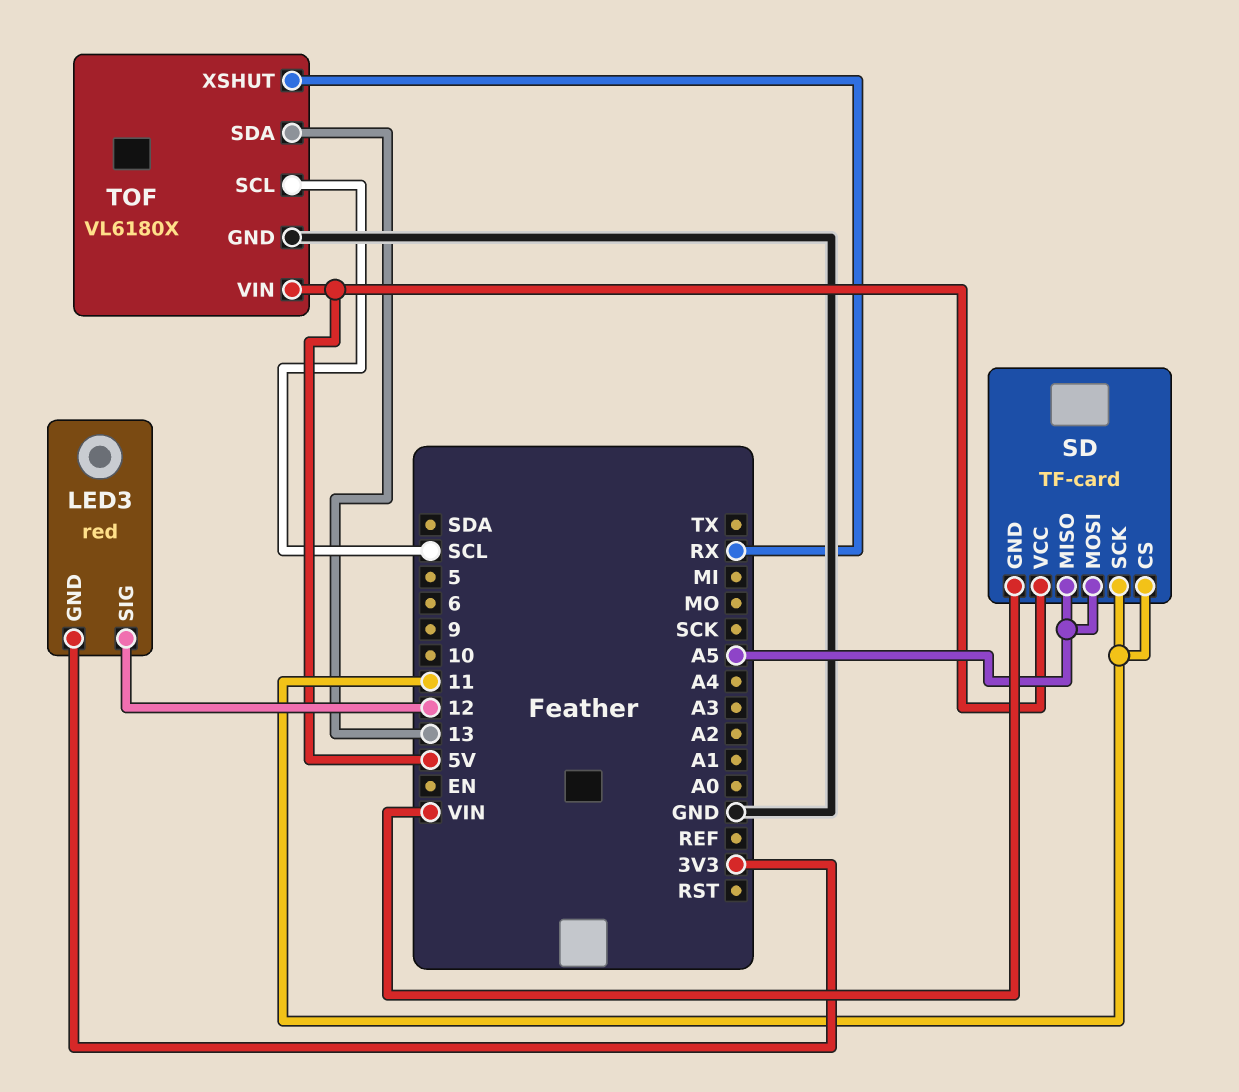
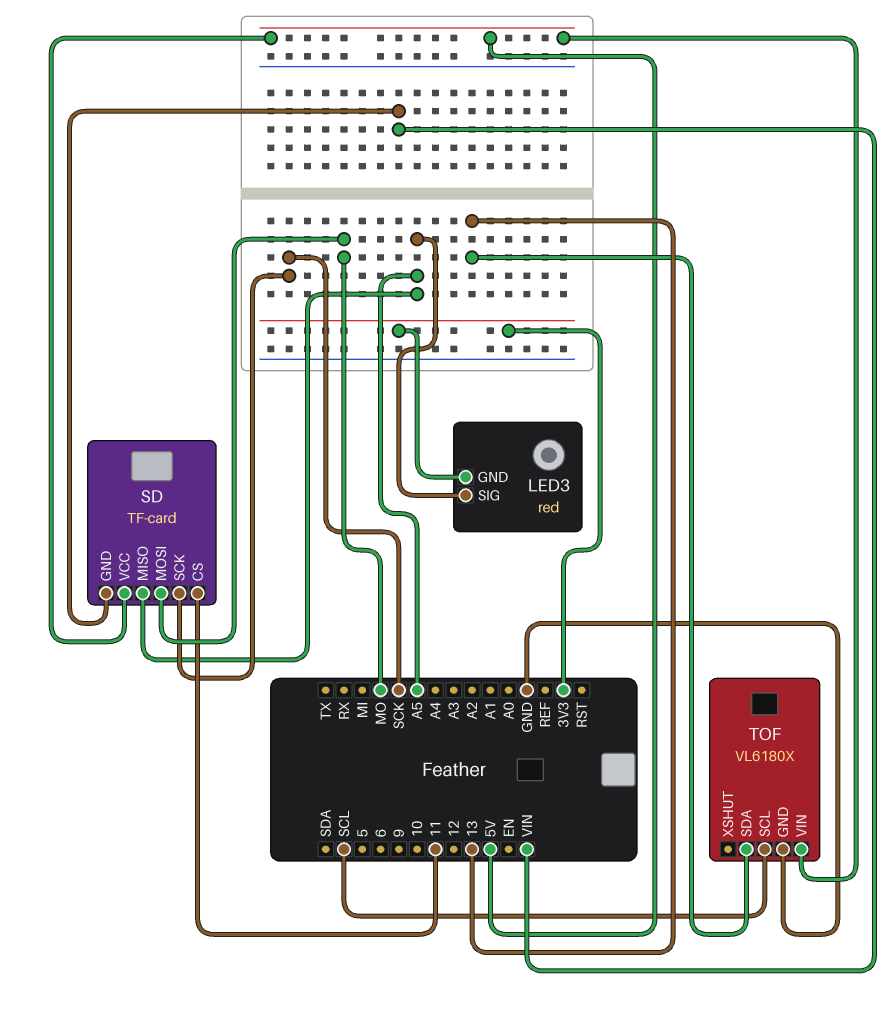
LED3 pin SIG: 12 -> A5
SD pin MOSI: A5 -> MO
SD pin SCK: 11 -> SCK
TOF pin XSHUT: RX -> none

